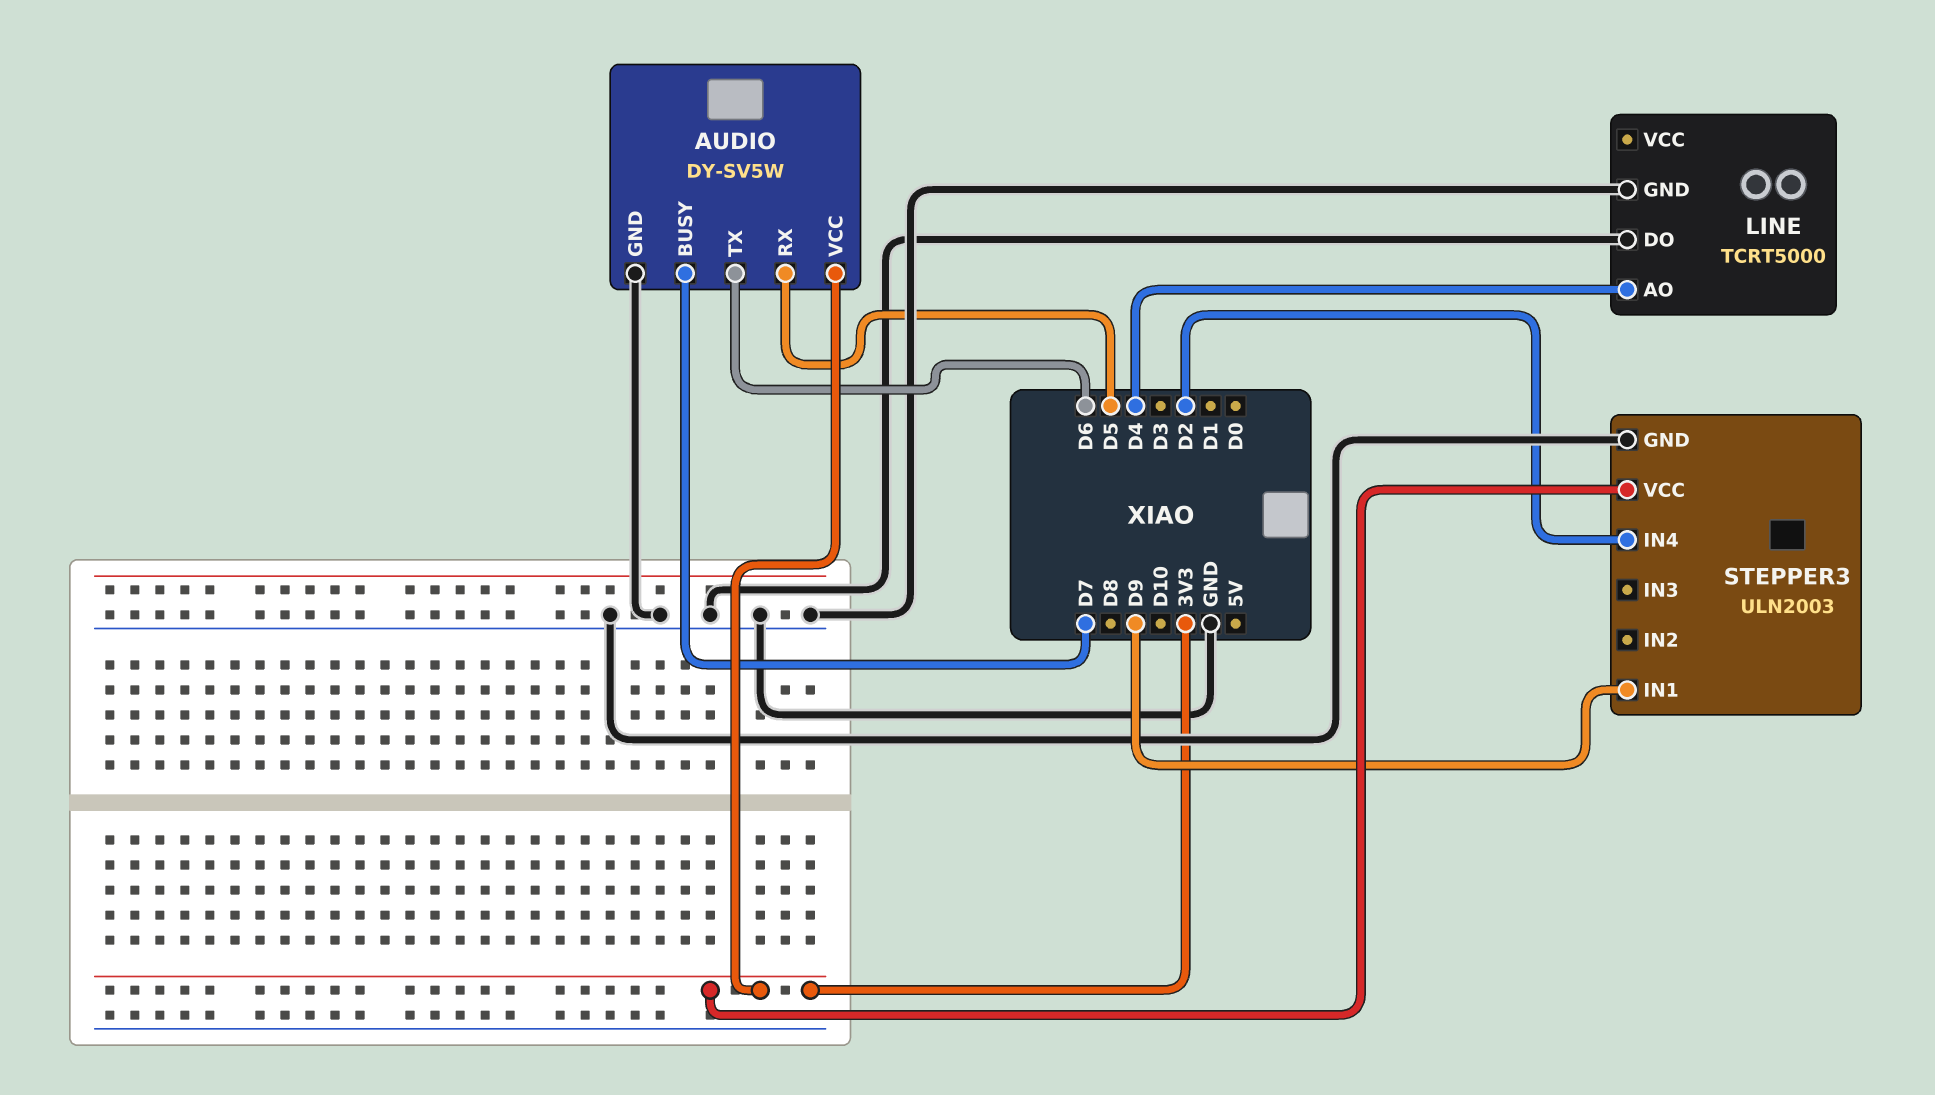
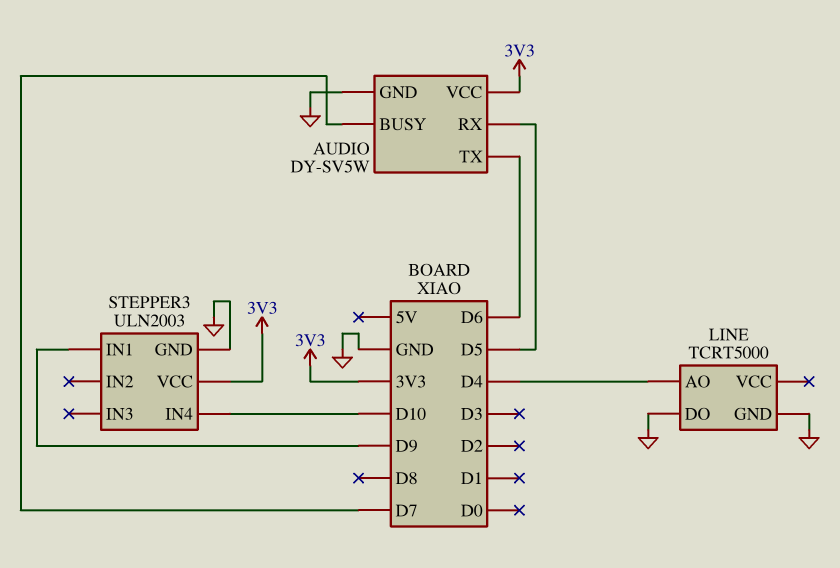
STEPPER3 pin IN4: D2 -> D10

